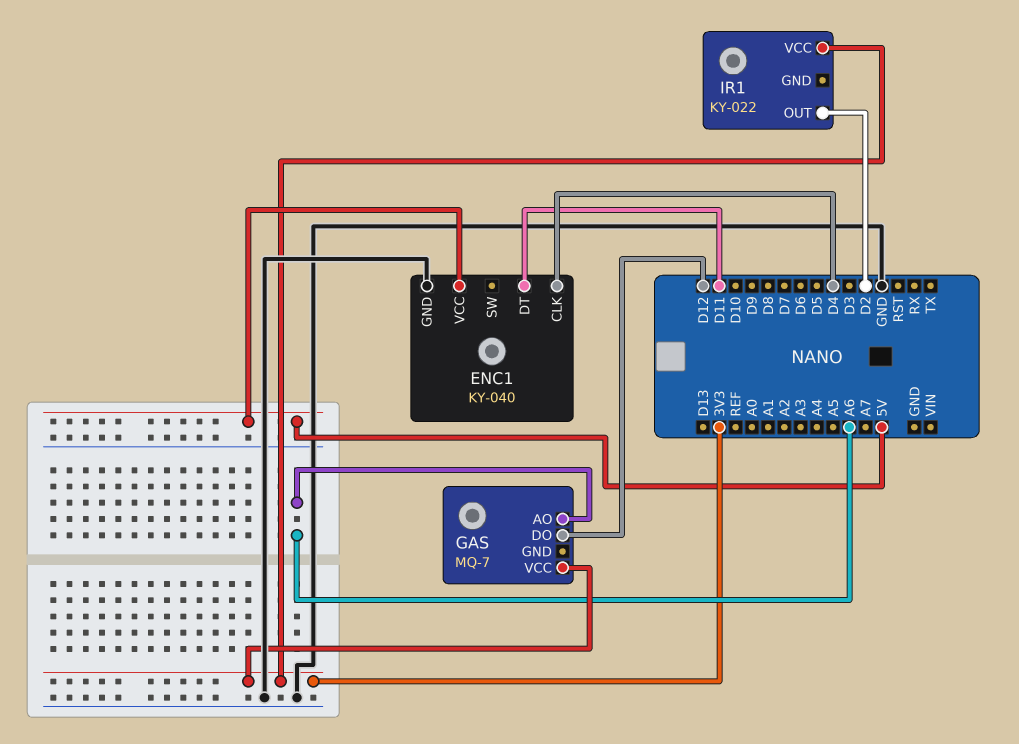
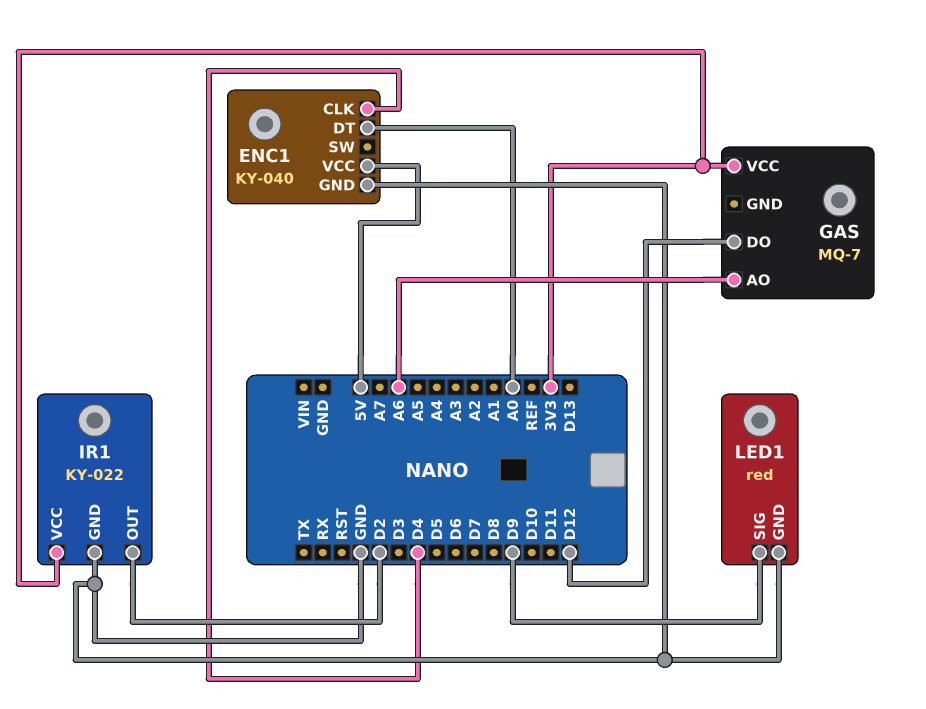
ENC1 pin DT: D11 -> A0
IR1 pin GND: none -> GND
LED1: none -> red
LED1 pin GND: none -> GND
LED1 pin SIG: none -> D9

